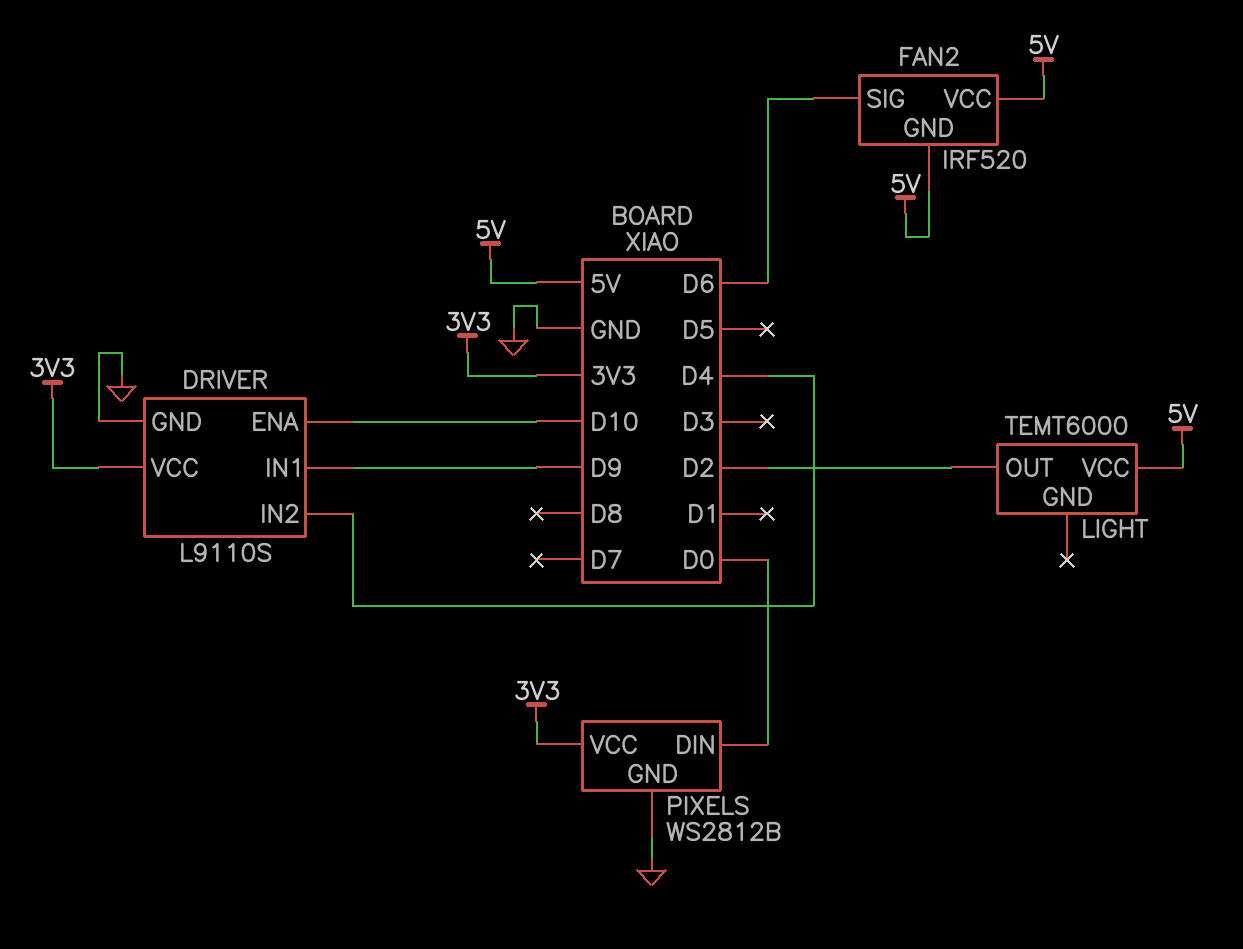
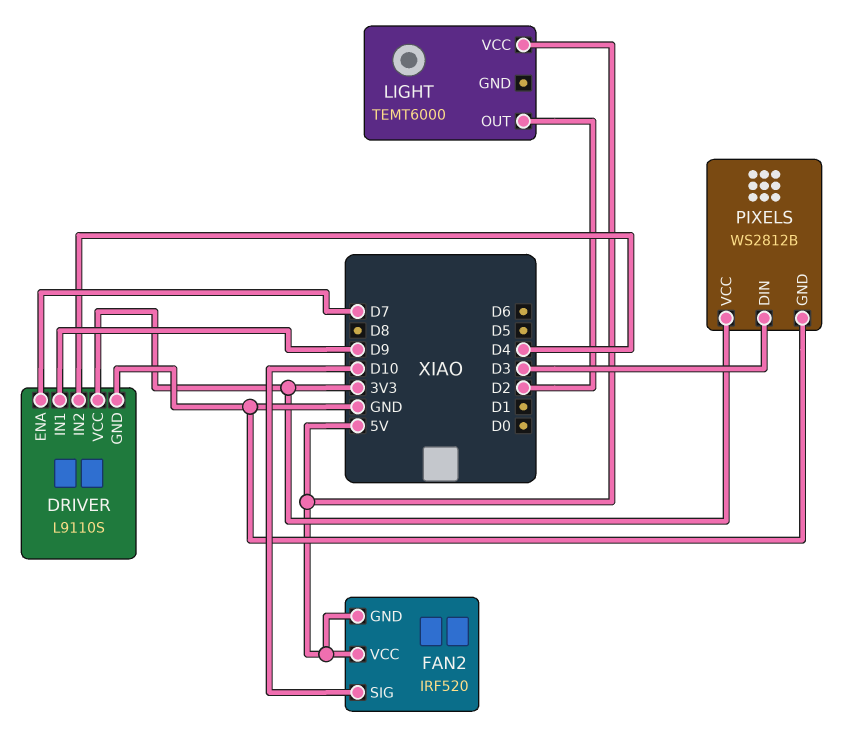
DRIVER pin ENA: D10 -> D7
FAN2 pin SIG: D6 -> D10
PIXELS pin DIN: D0 -> D3

